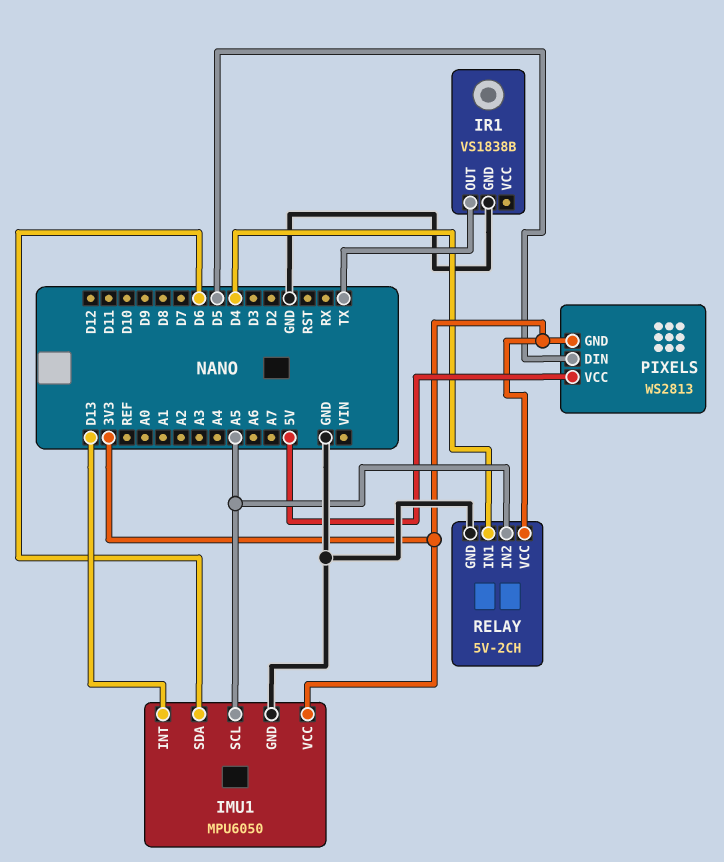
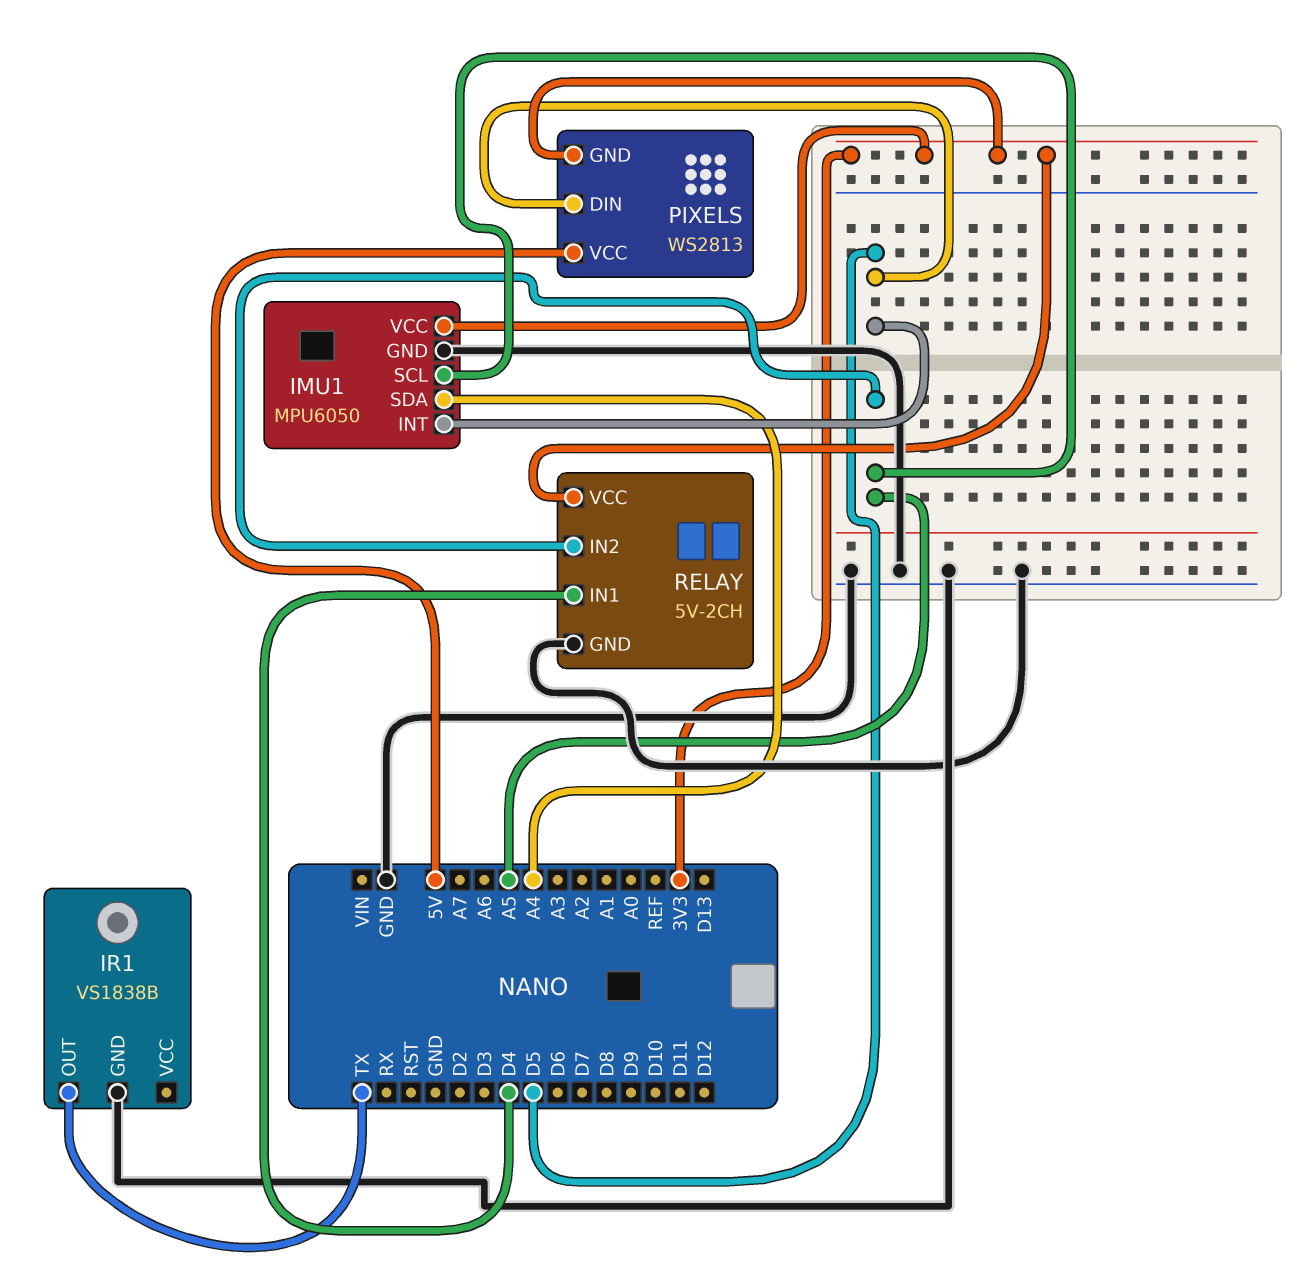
IMU1 pin INT: D13 -> D5
IMU1 pin SDA: D6 -> A4

